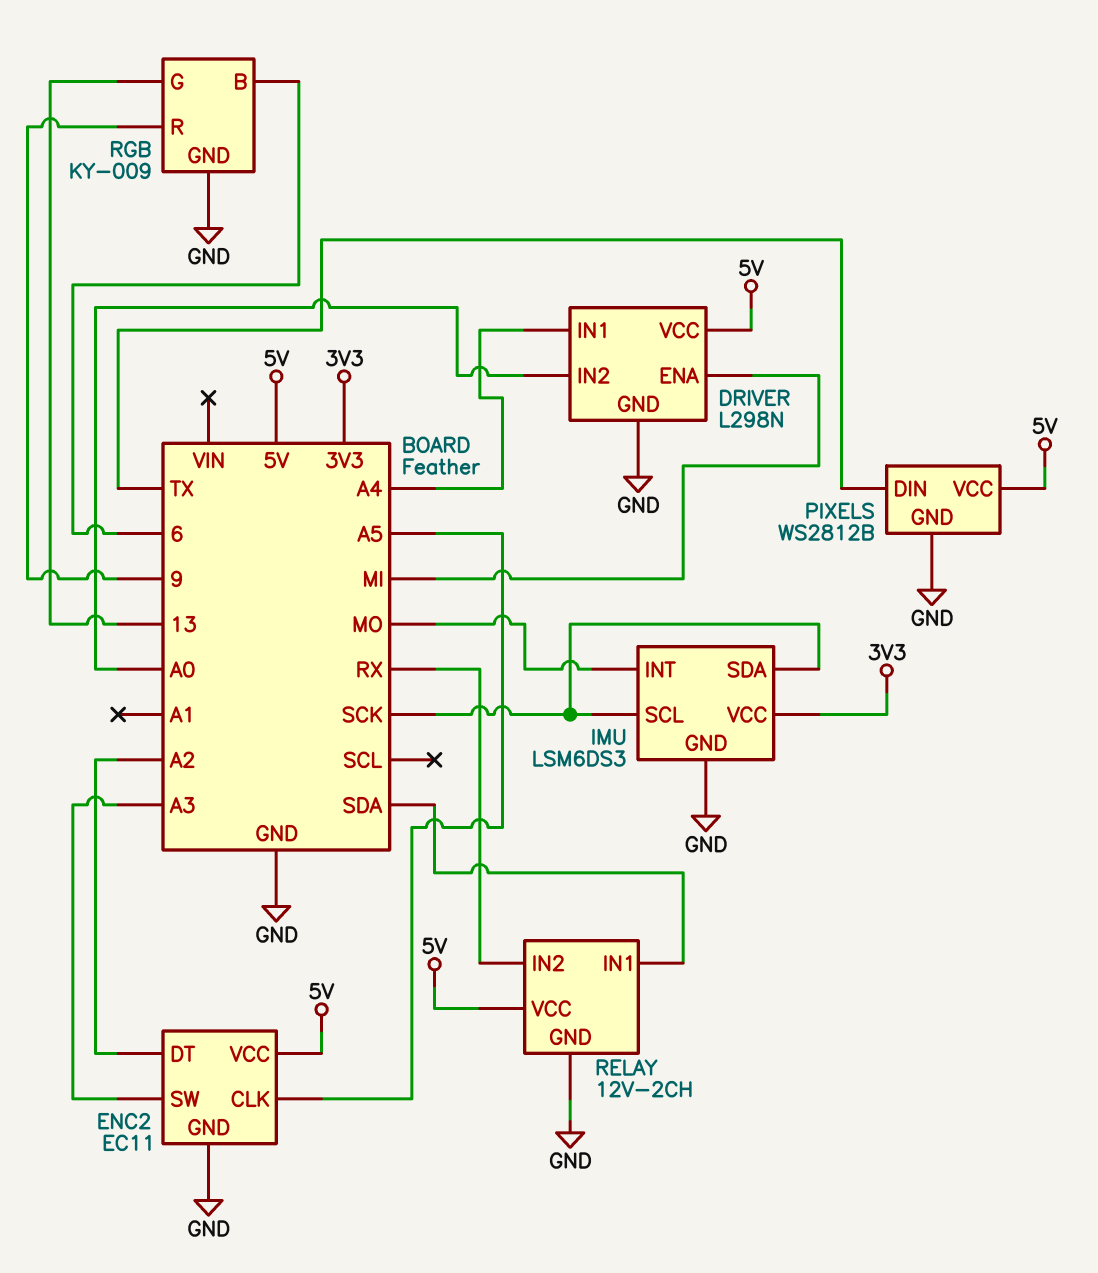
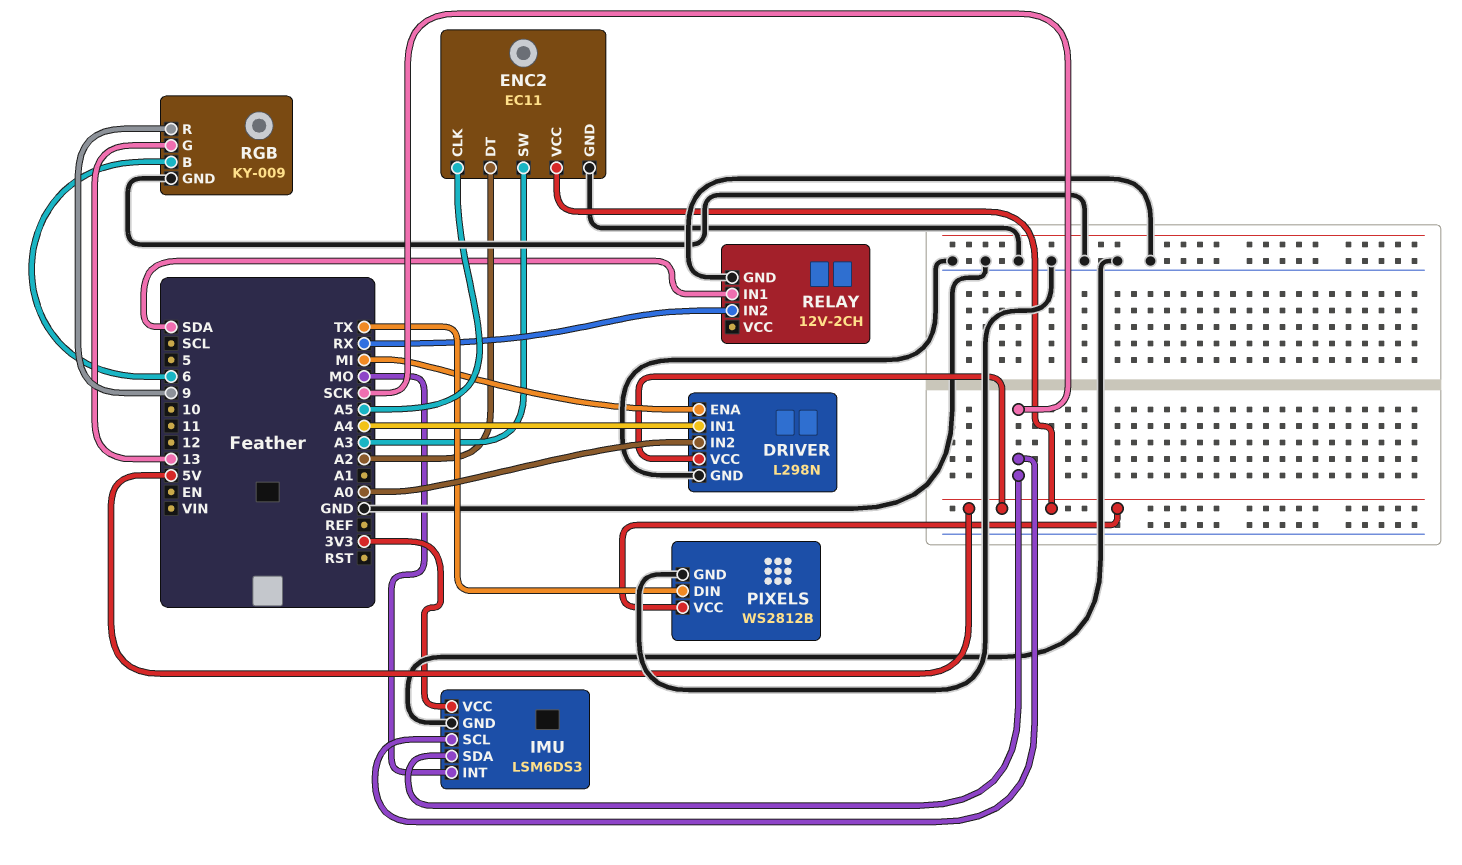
RELAY pin VCC: 5V -> none

